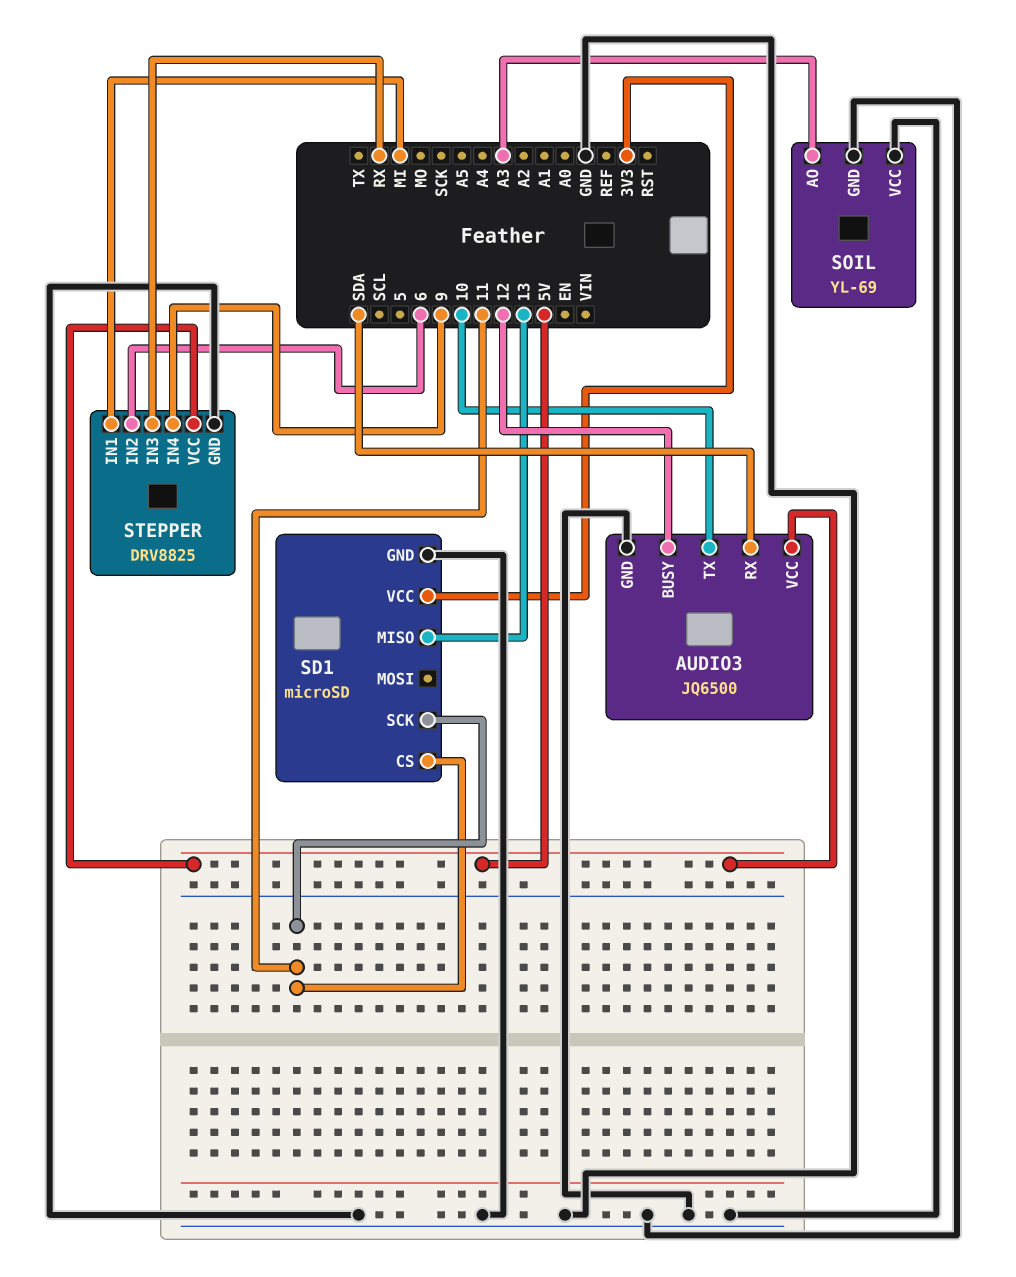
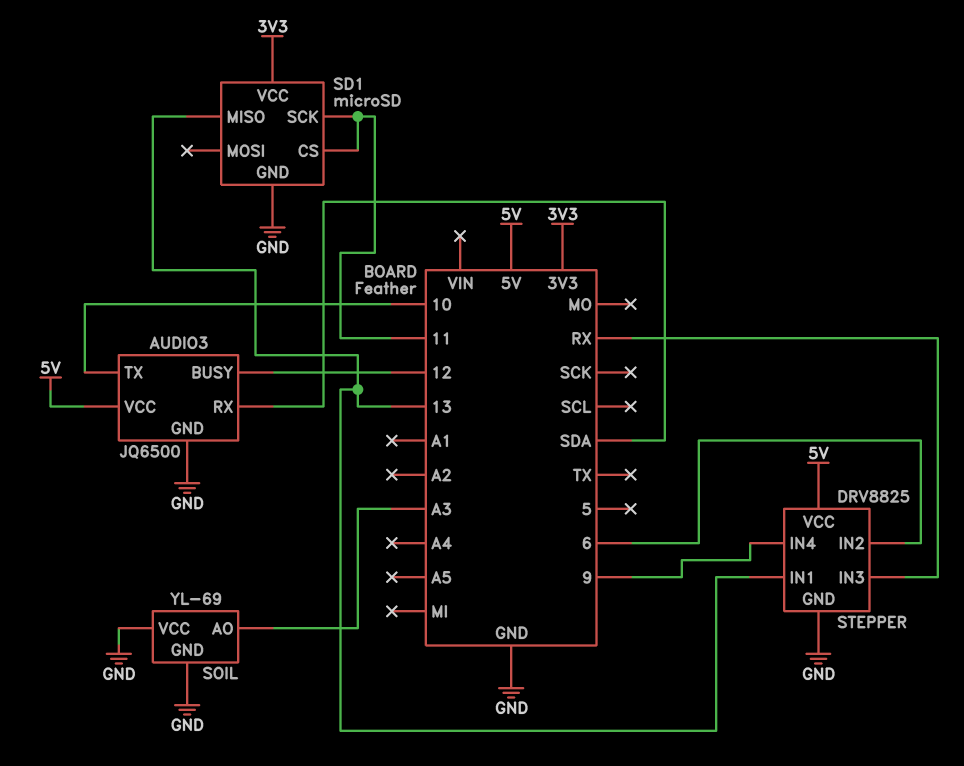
STEPPER pin IN1: MI -> 13

